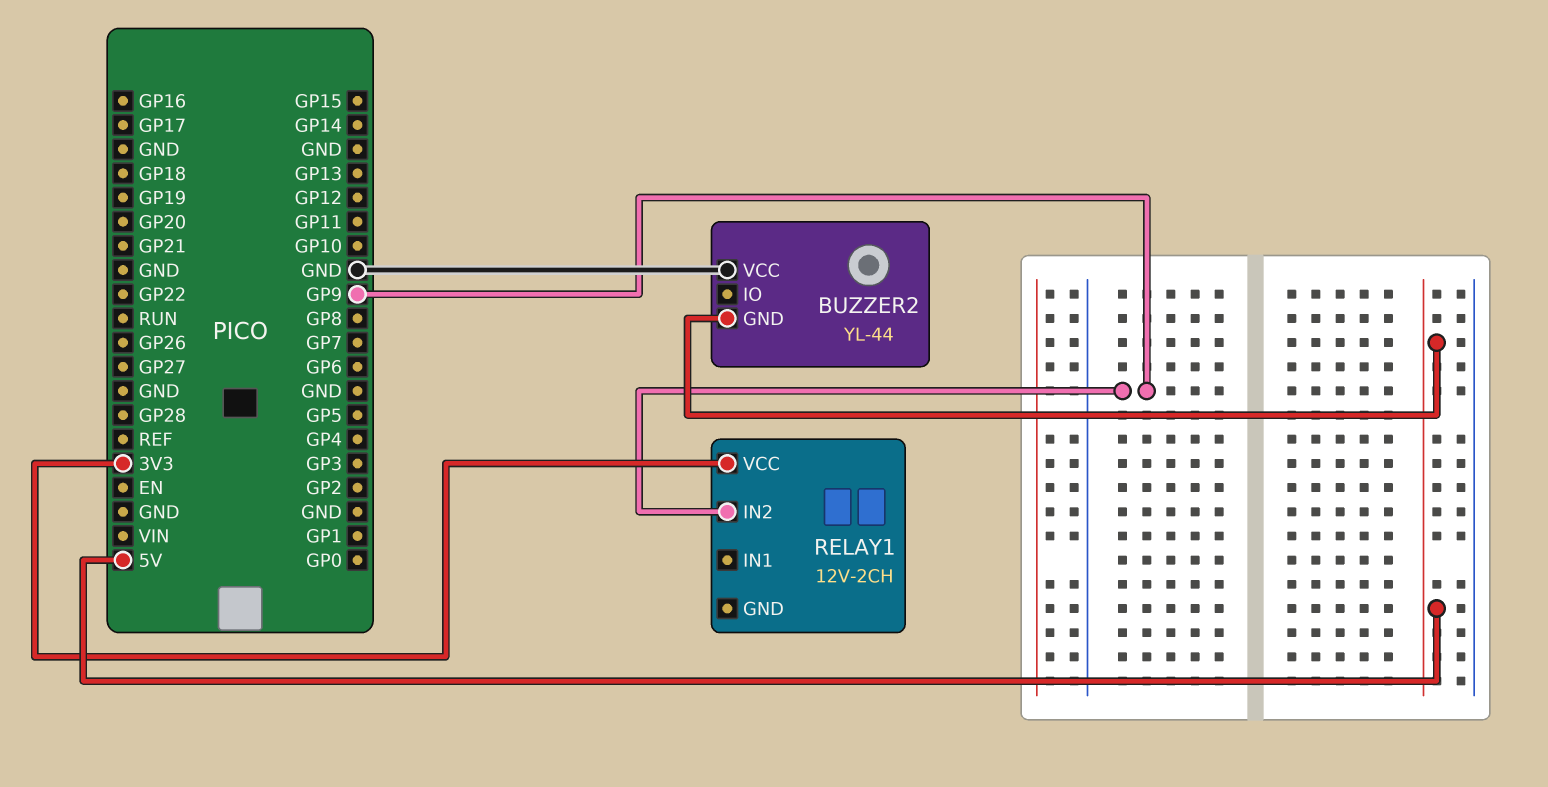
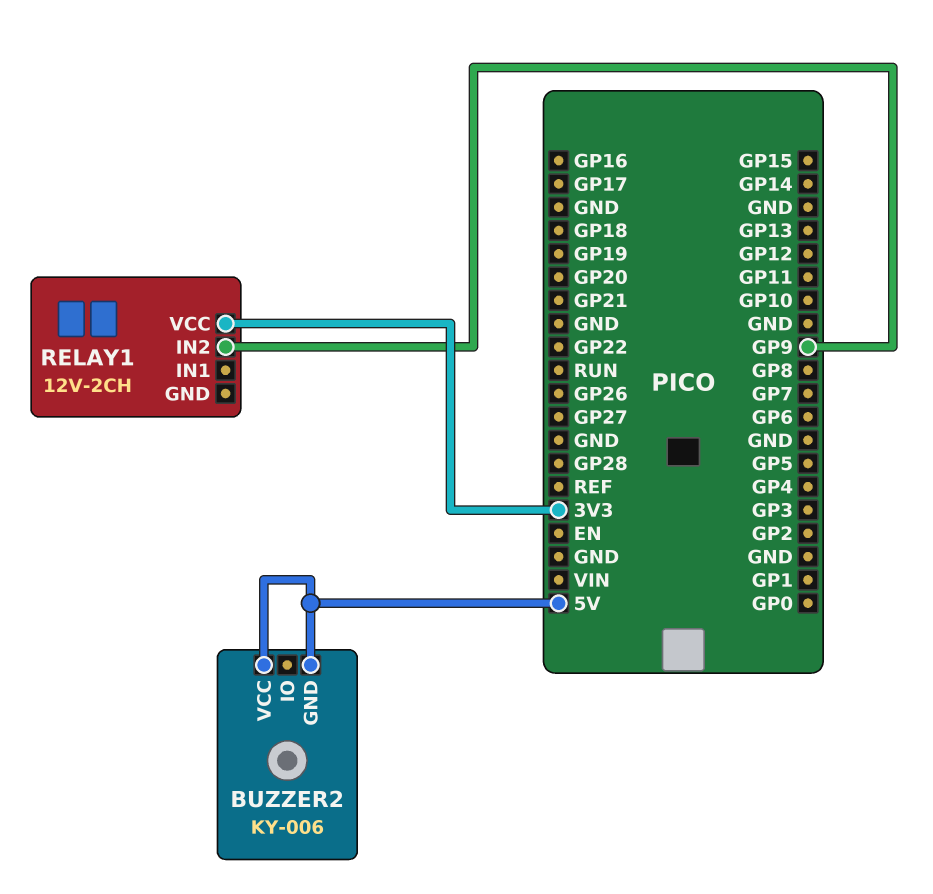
BUZZER2: YL-44 -> KY-006
BUZZER2 pin VCC: GND -> 5V

